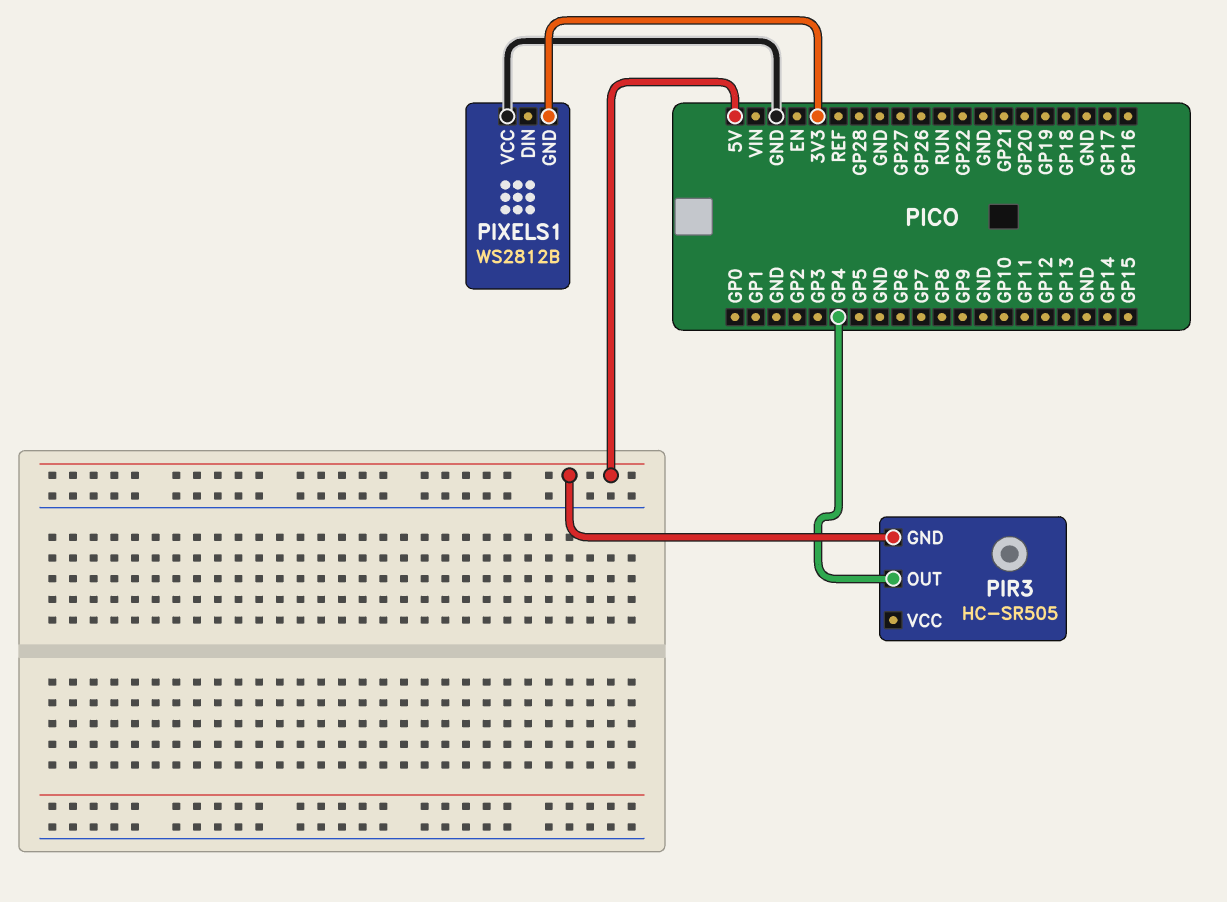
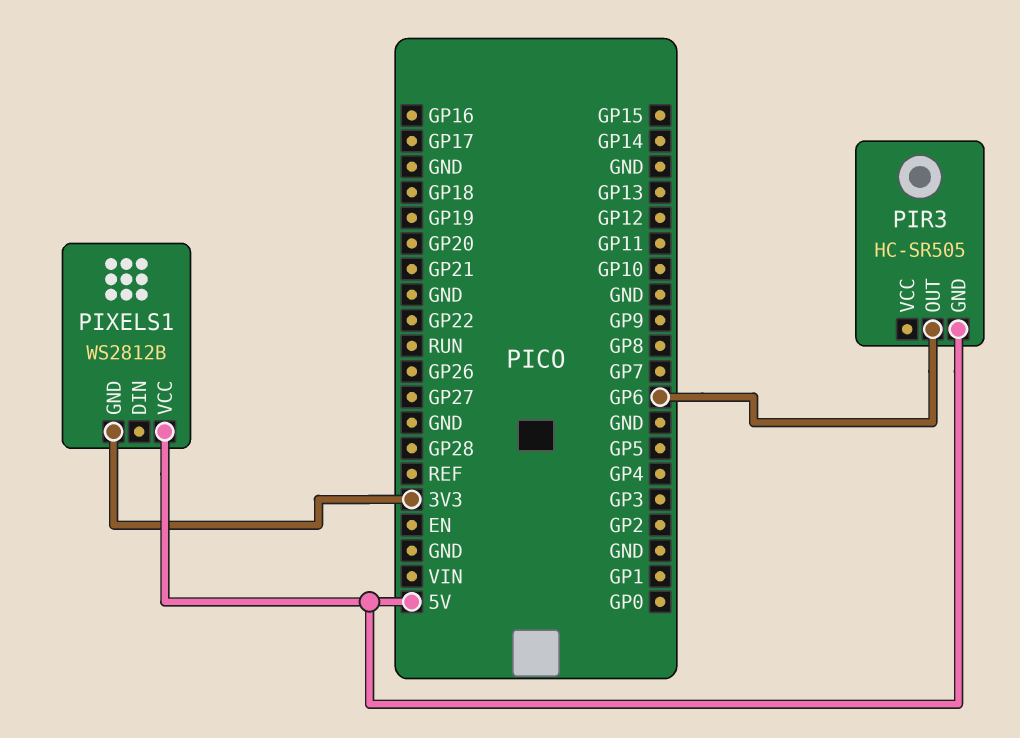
PIR3 pin OUT: GP4 -> GP6
PIXELS1 pin VCC: GND -> 5V

